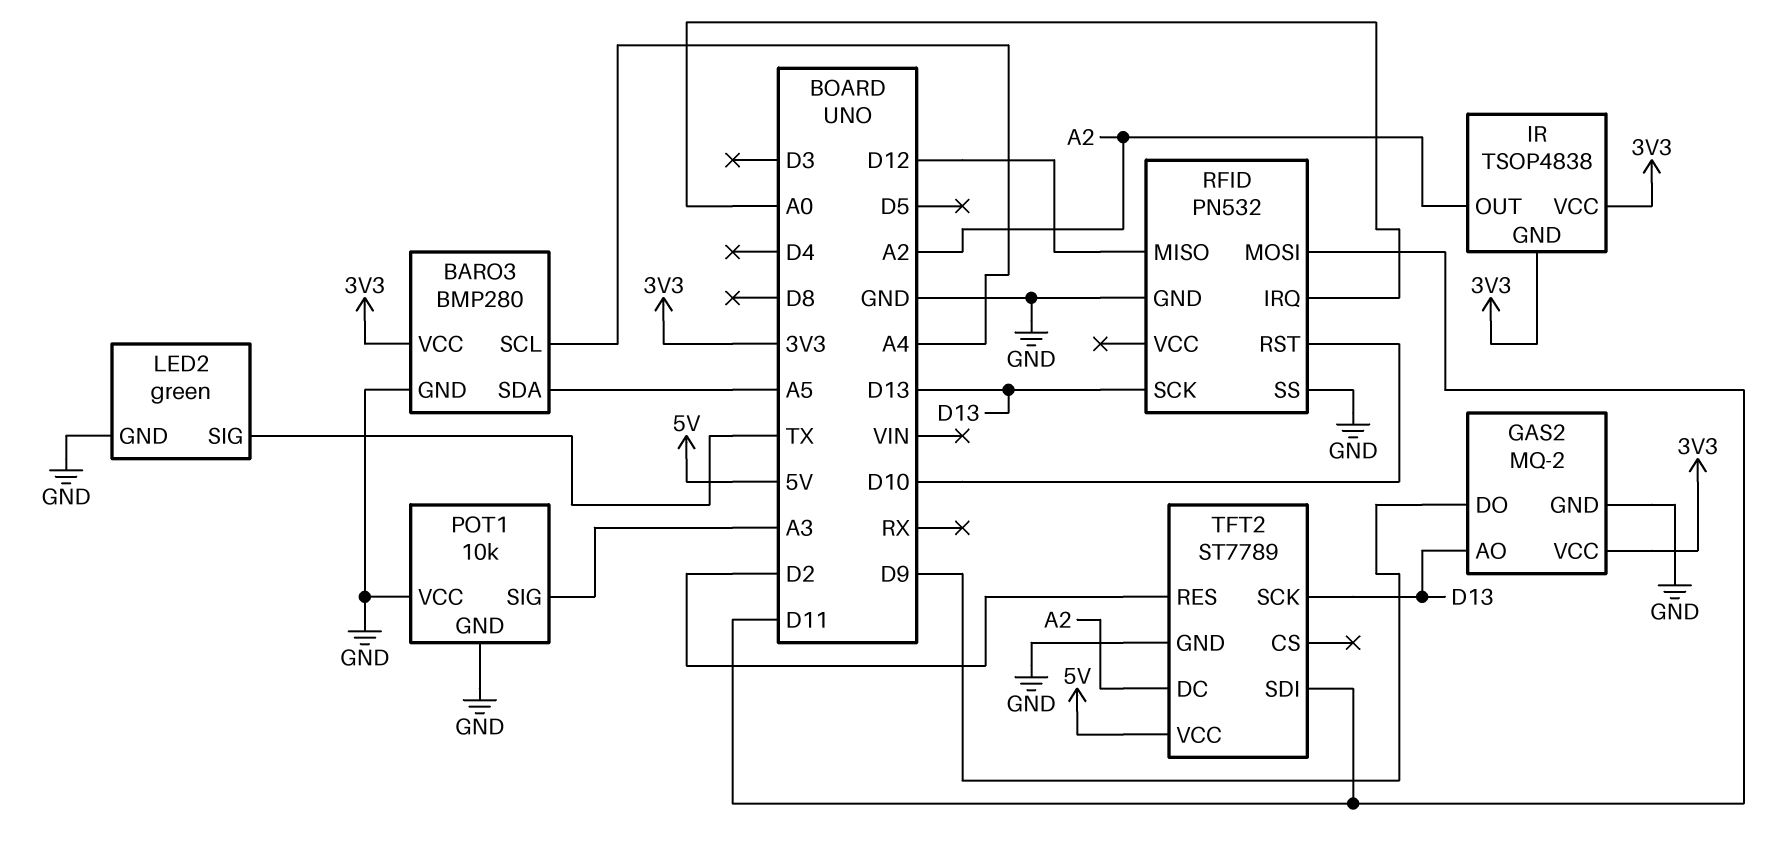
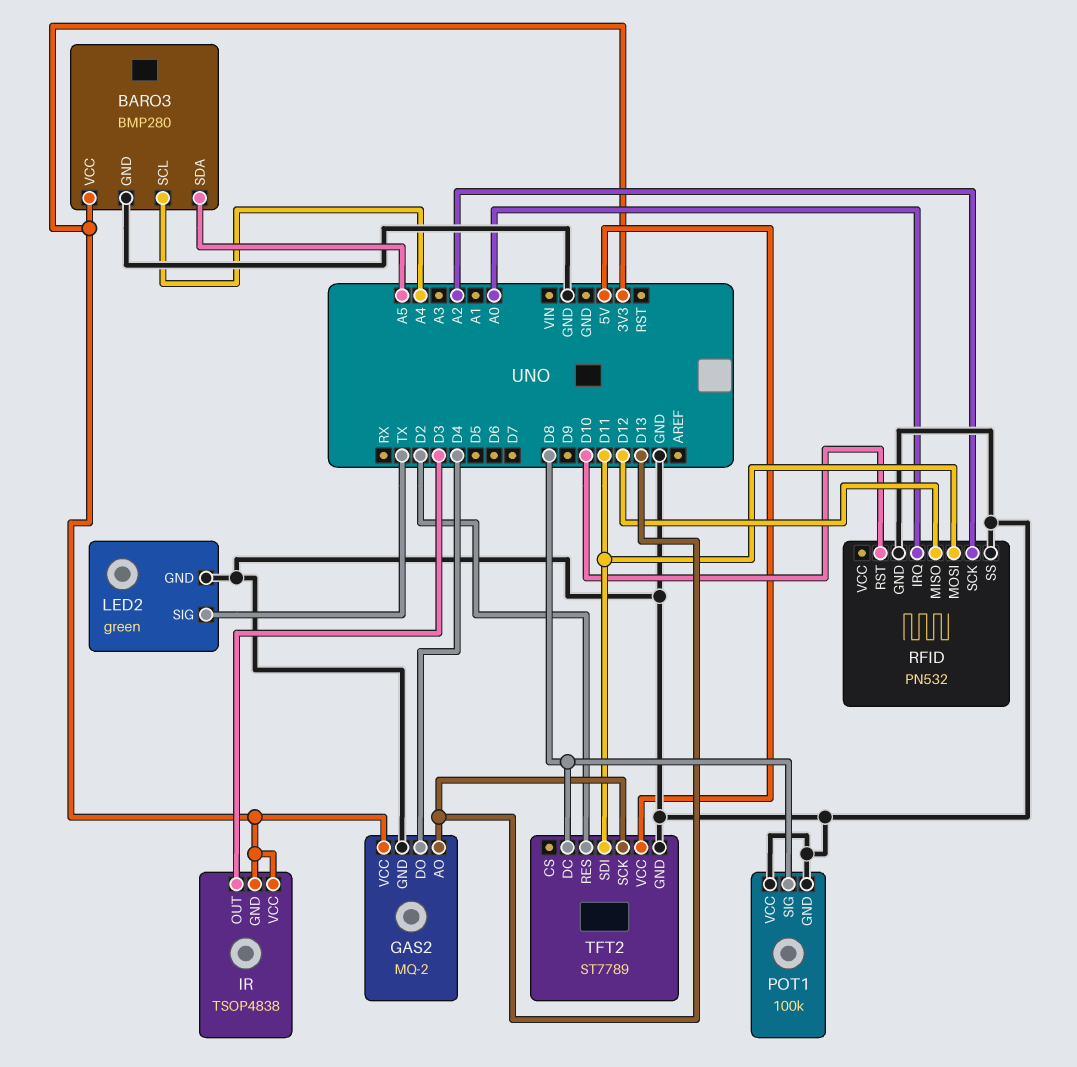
GAS2 pin DO: D9 -> D4
IR pin OUT: A2 -> D3
POT1: 10k -> 100k
POT1 pin SIG: A3 -> D8
RFID pin SCK: D13 -> A2
TFT2 pin DC: A2 -> D8

